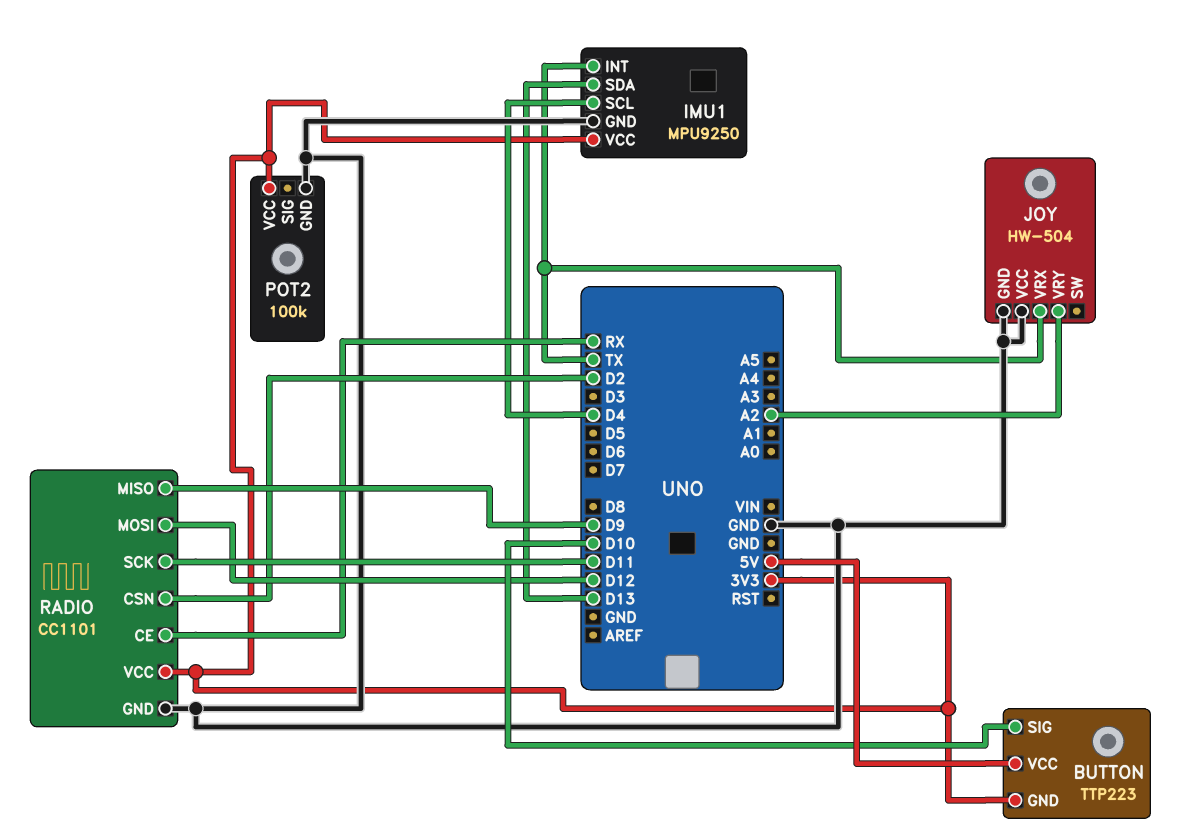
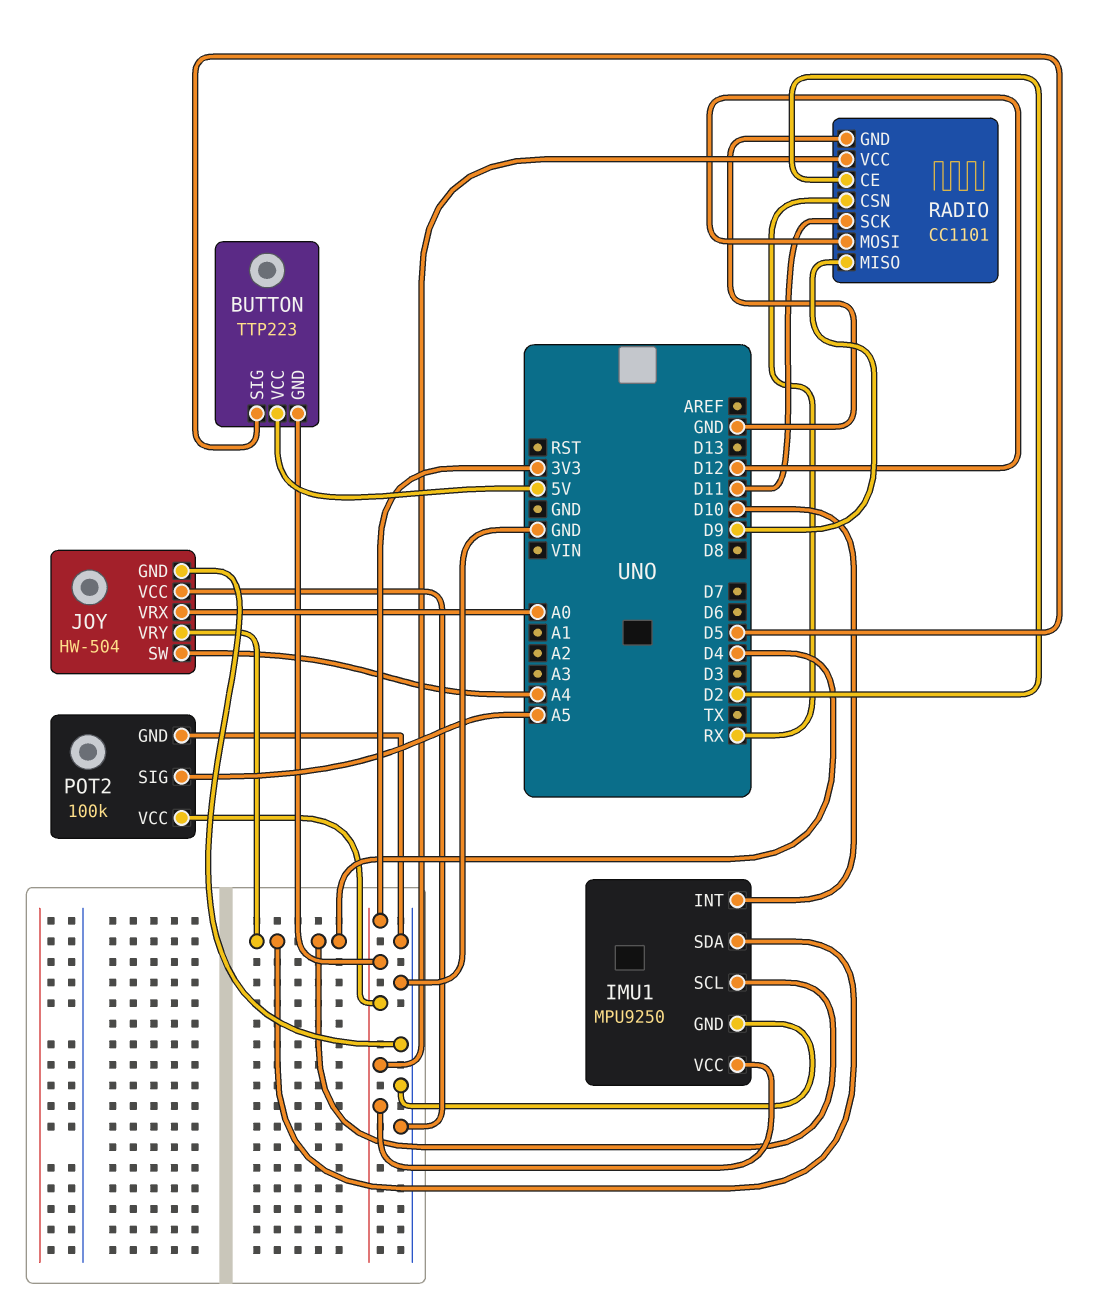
BUTTON pin SIG: D10 -> D5
IMU1 pin INT: TX -> D10
IMU1 pin SDA: D13 -> D4
JOY pin SW: none -> A4
JOY pin VRX: TX -> A0
JOY pin VRY: A2 -> D4
POT2 pin SIG: none -> A5
RADIO pin CE: RX -> D2
RADIO pin CSN: D2 -> RX

